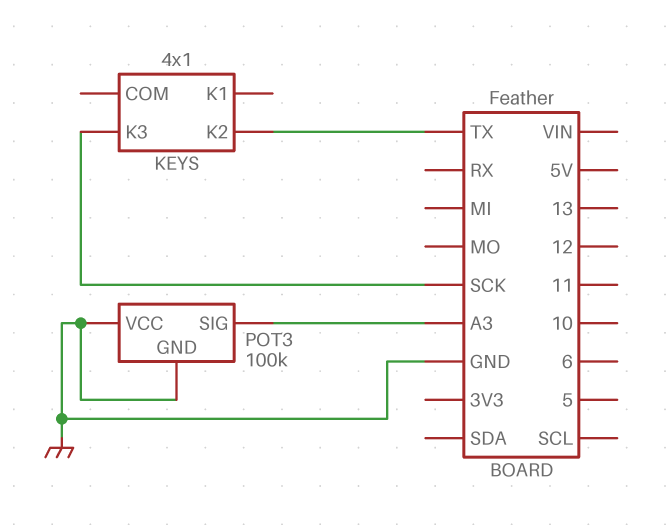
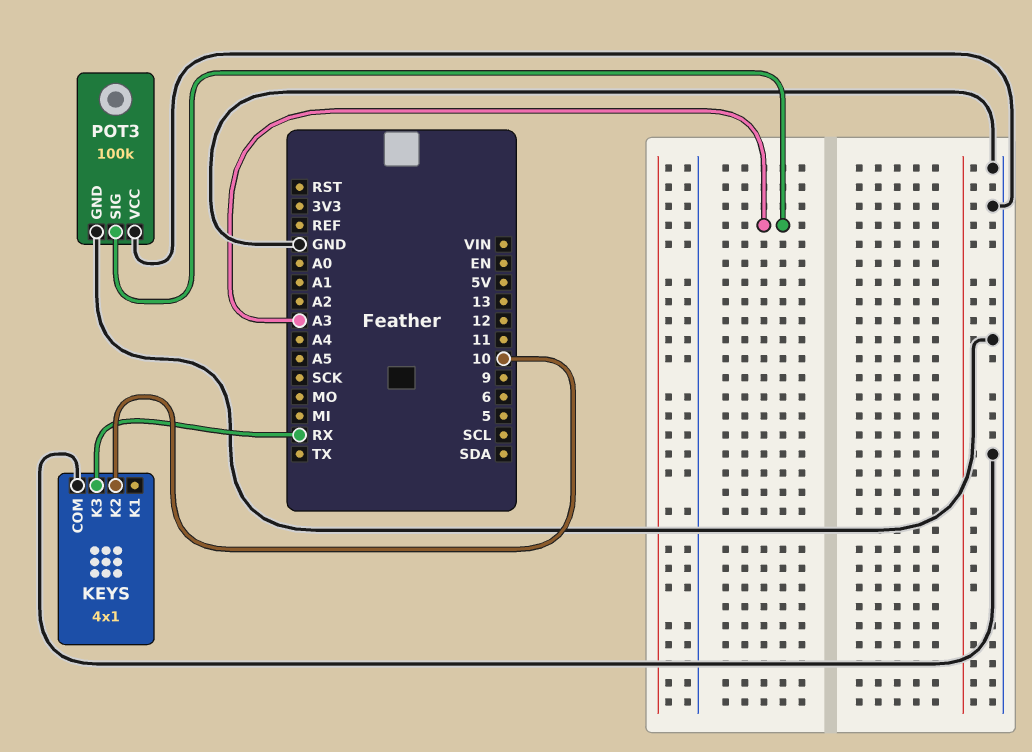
KEYS pin COM: none -> GND
KEYS pin K2: TX -> 10
KEYS pin K3: SCK -> RX

